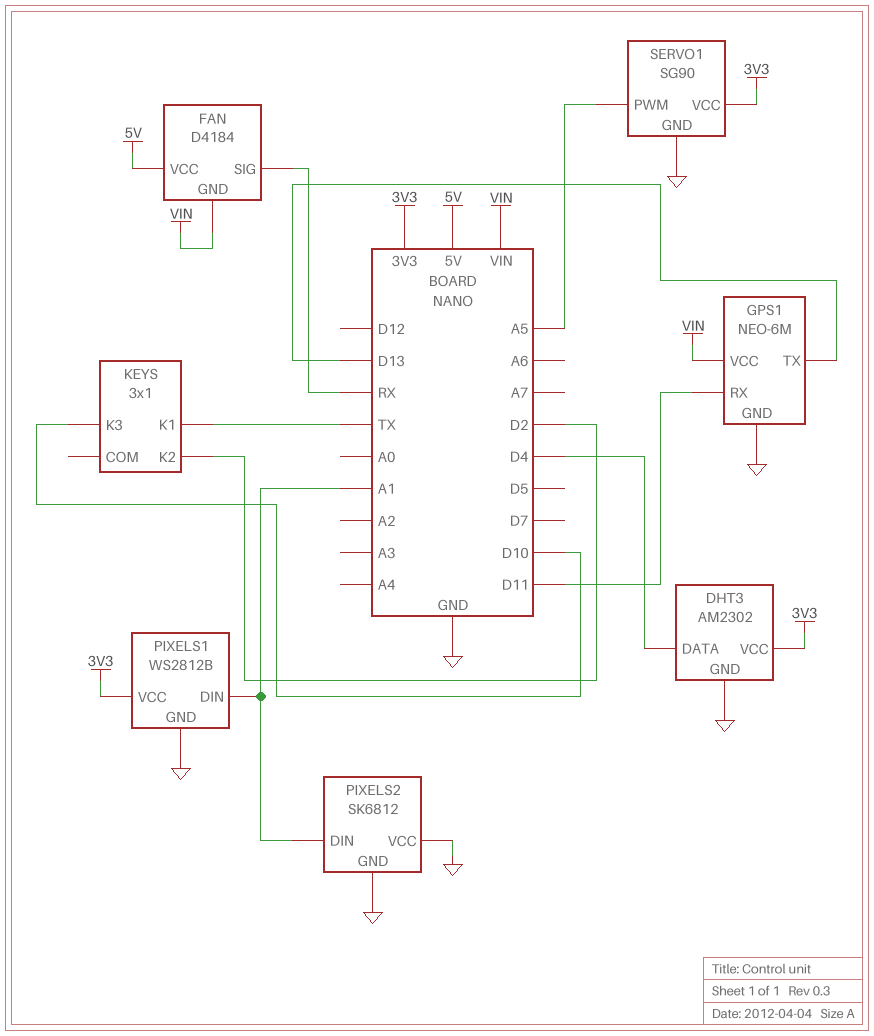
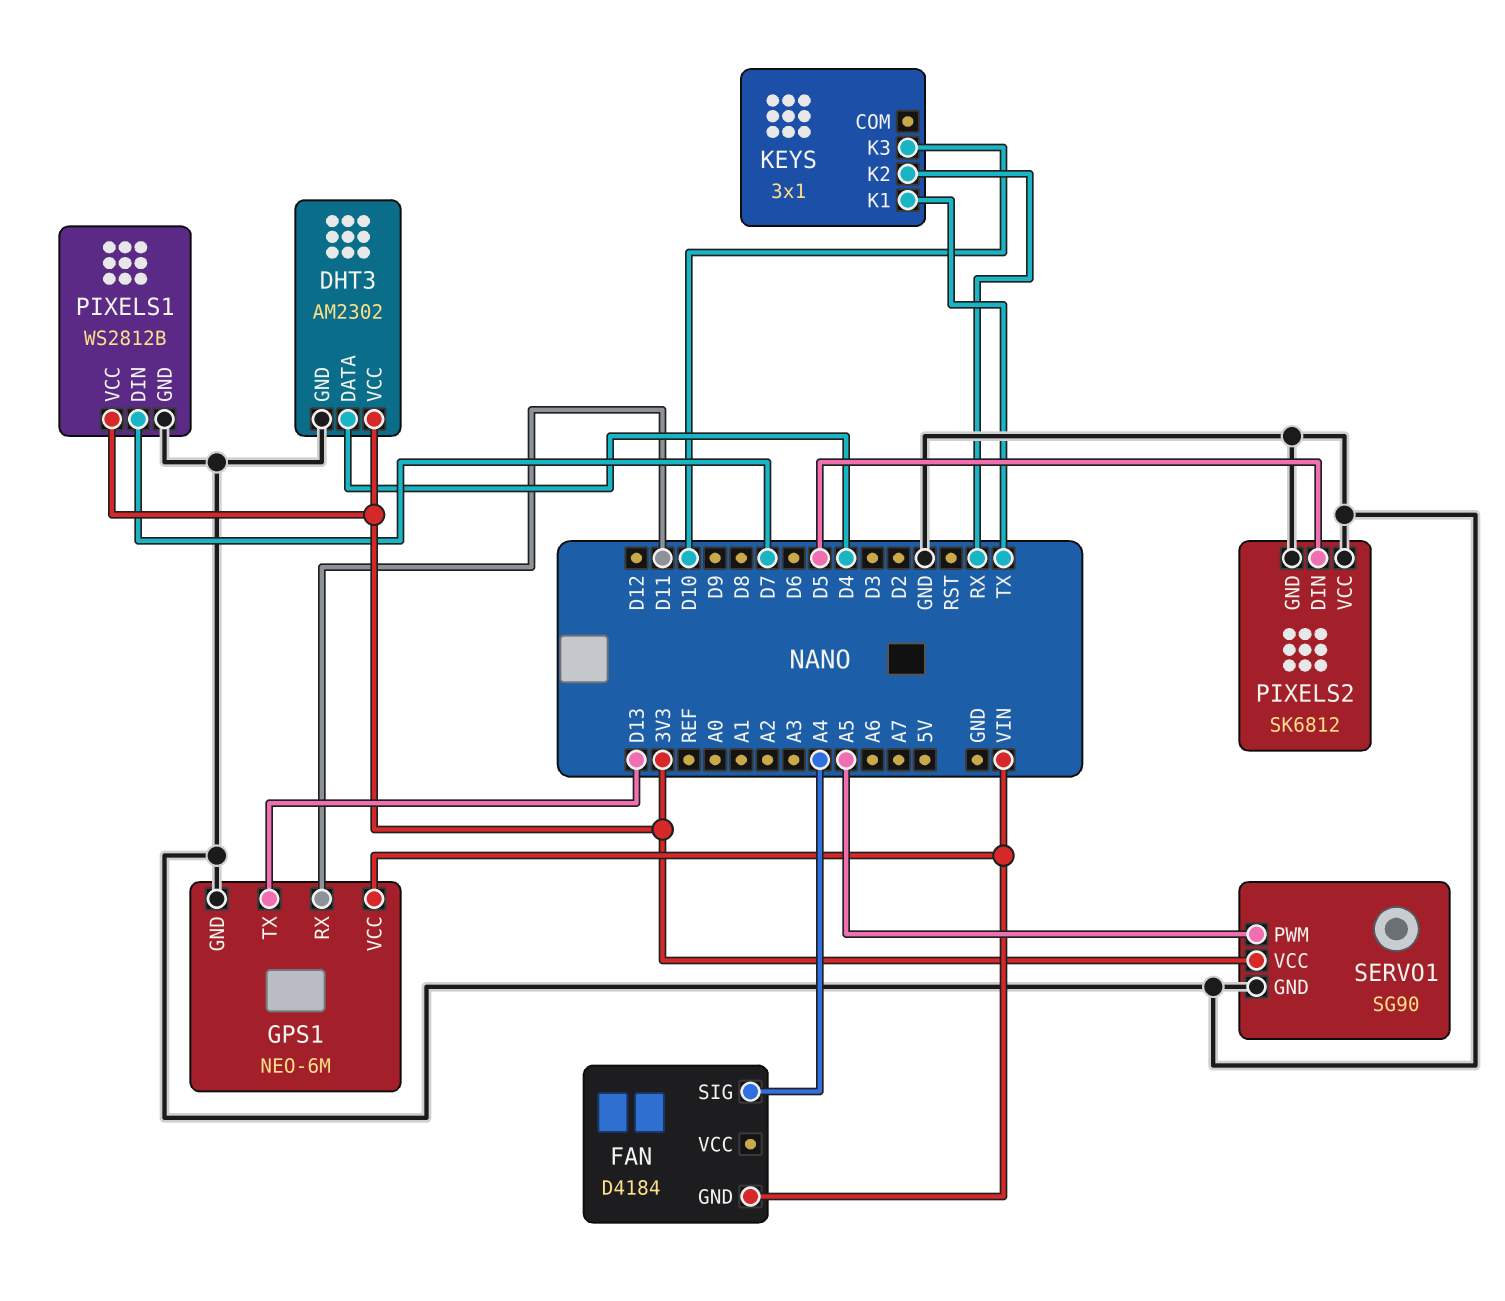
FAN pin SIG: RX -> A4
FAN pin VCC: 5V -> none
KEYS pin K2: D2 -> RX
PIXELS1 pin DIN: A1 -> D7
PIXELS2 pin DIN: A1 -> D5

